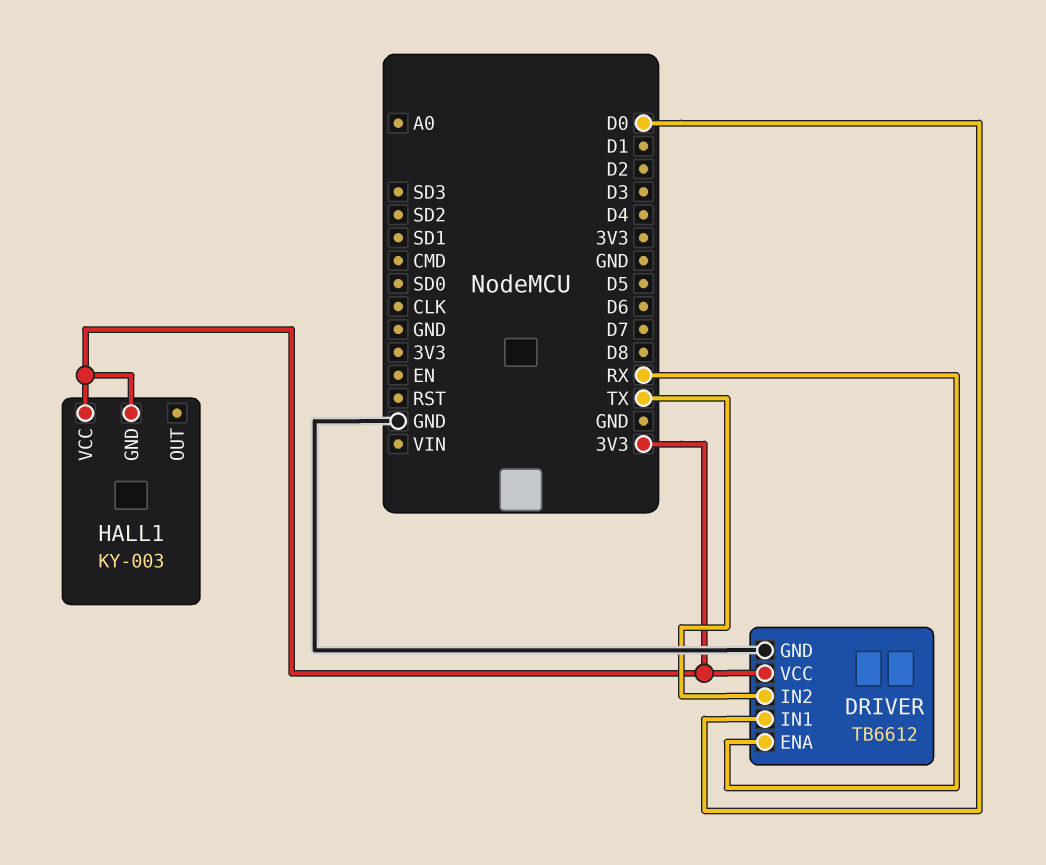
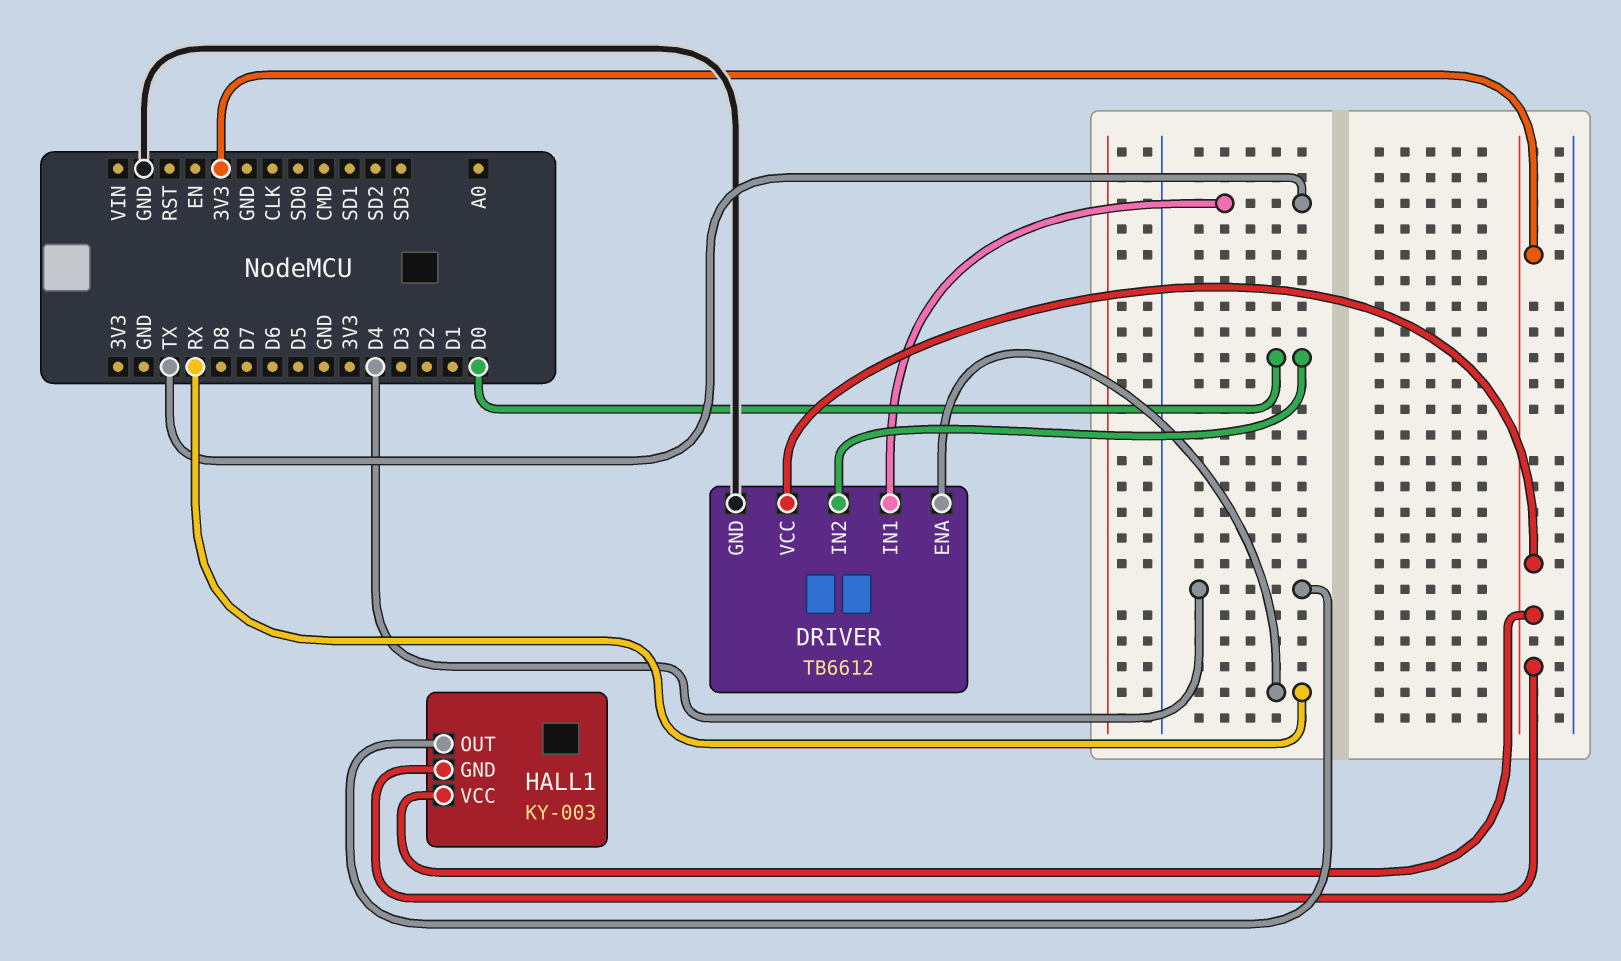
DRIVER pin IN1: D0 -> TX
DRIVER pin IN2: TX -> D0
HALL1 pin OUT: none -> D4

